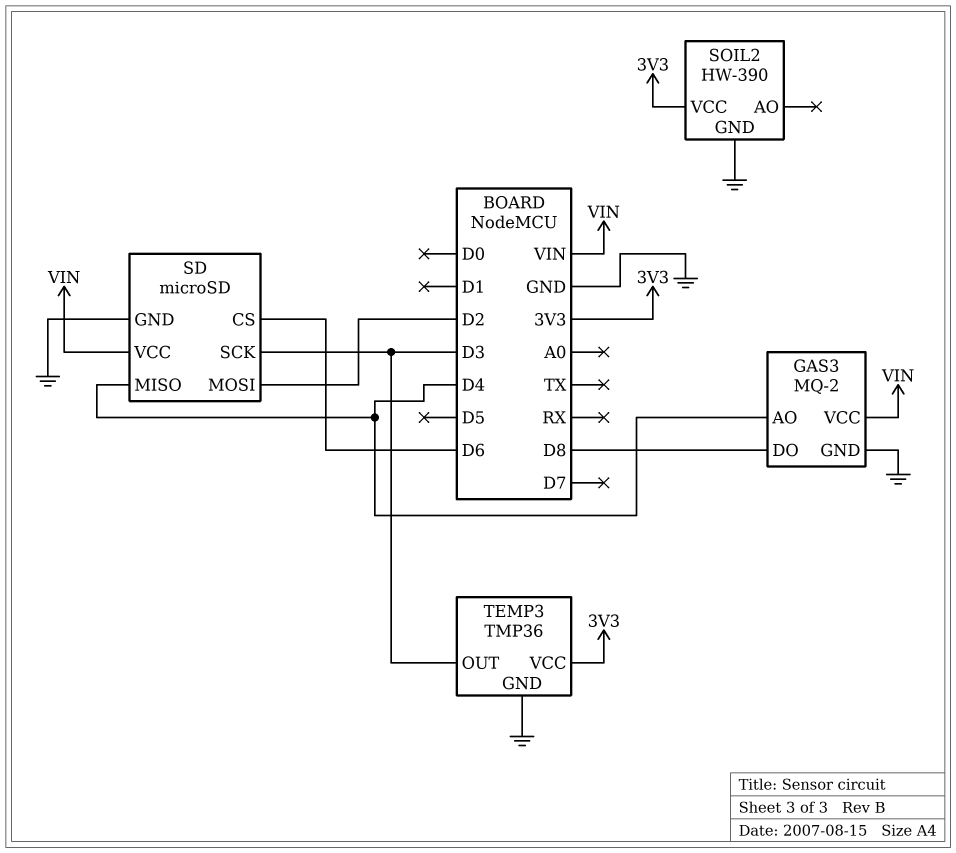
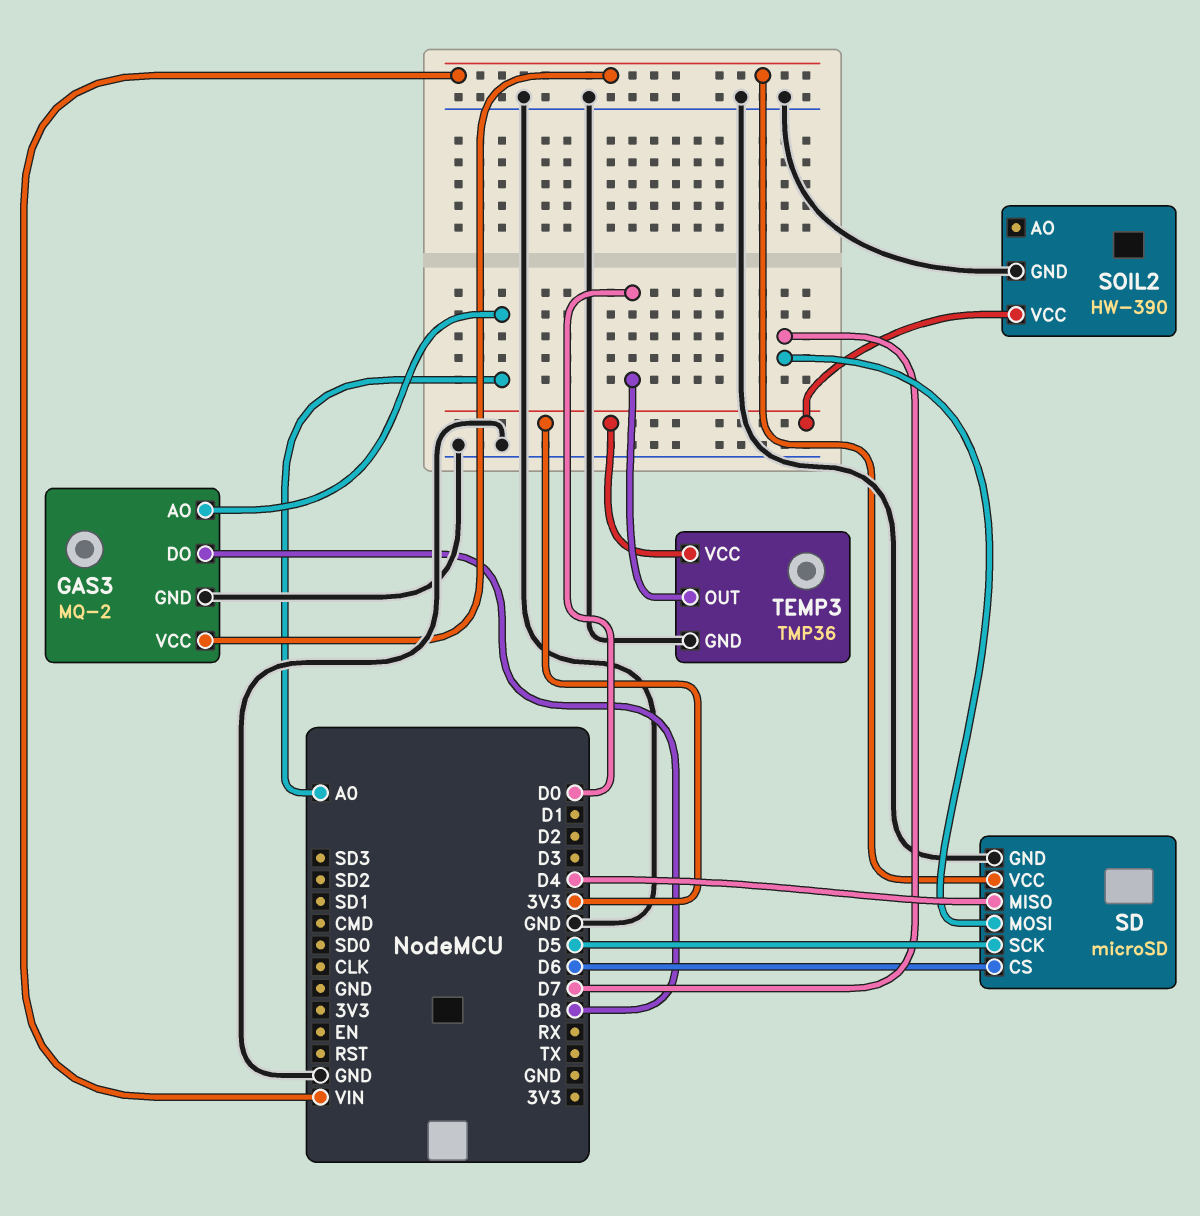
GAS3 pin AO: D4 -> A0
SD pin MOSI: D2 -> D7
SD pin SCK: D3 -> D5
TEMP3 pin OUT: D3 -> D0

